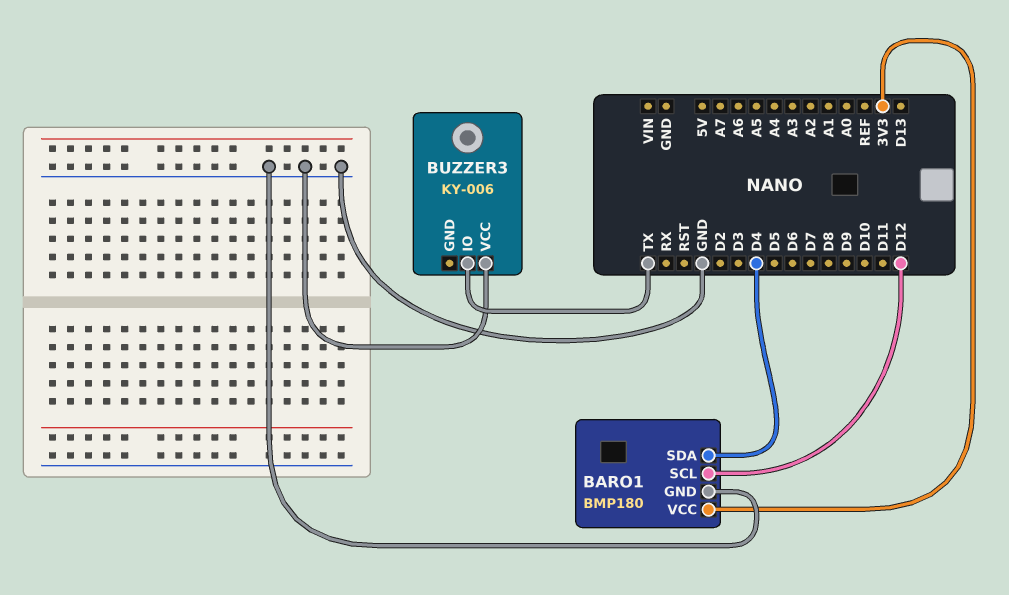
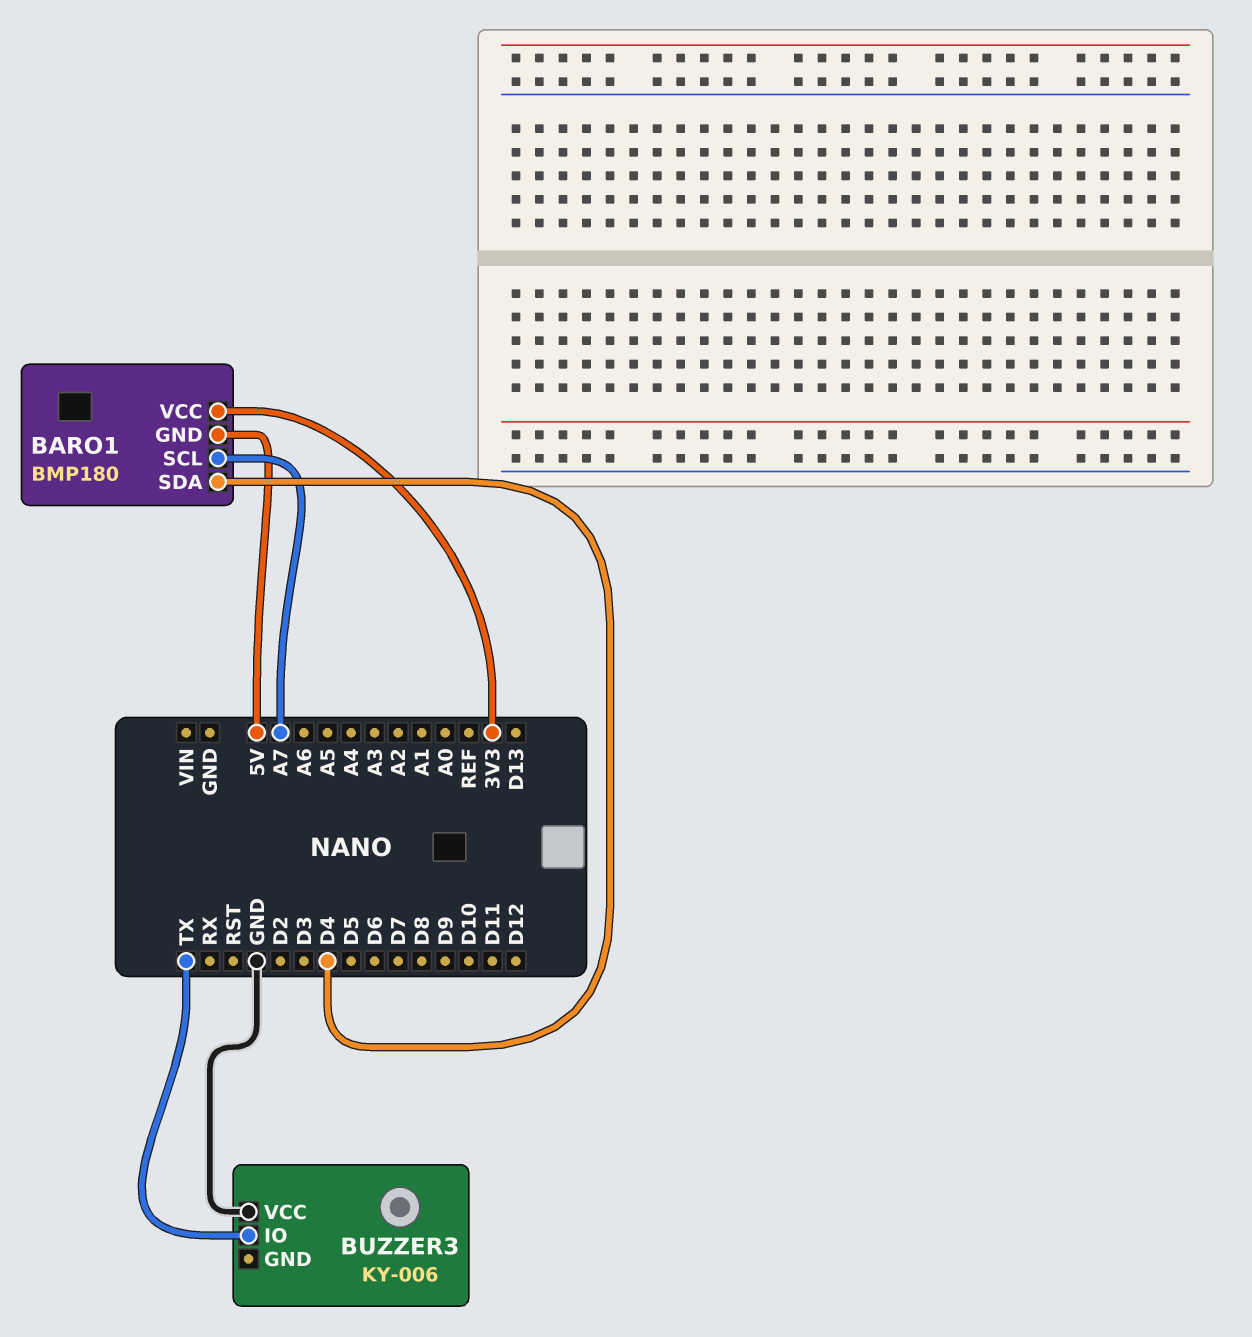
BARO1 pin GND: GND -> 5V
BARO1 pin SCL: D12 -> A7

